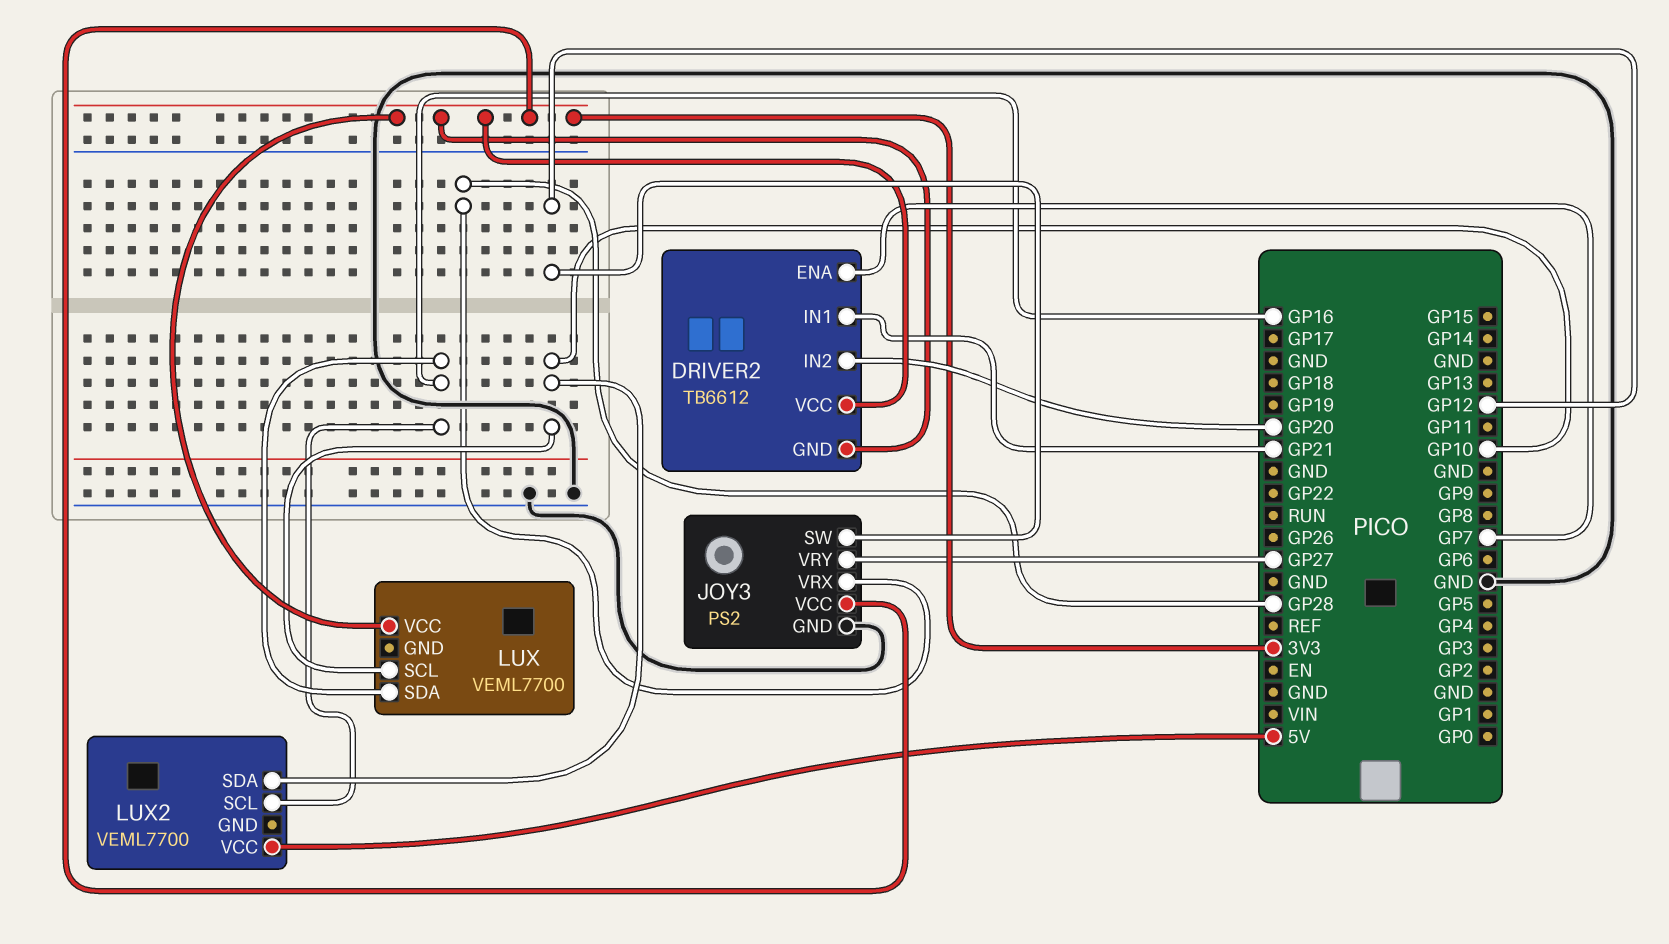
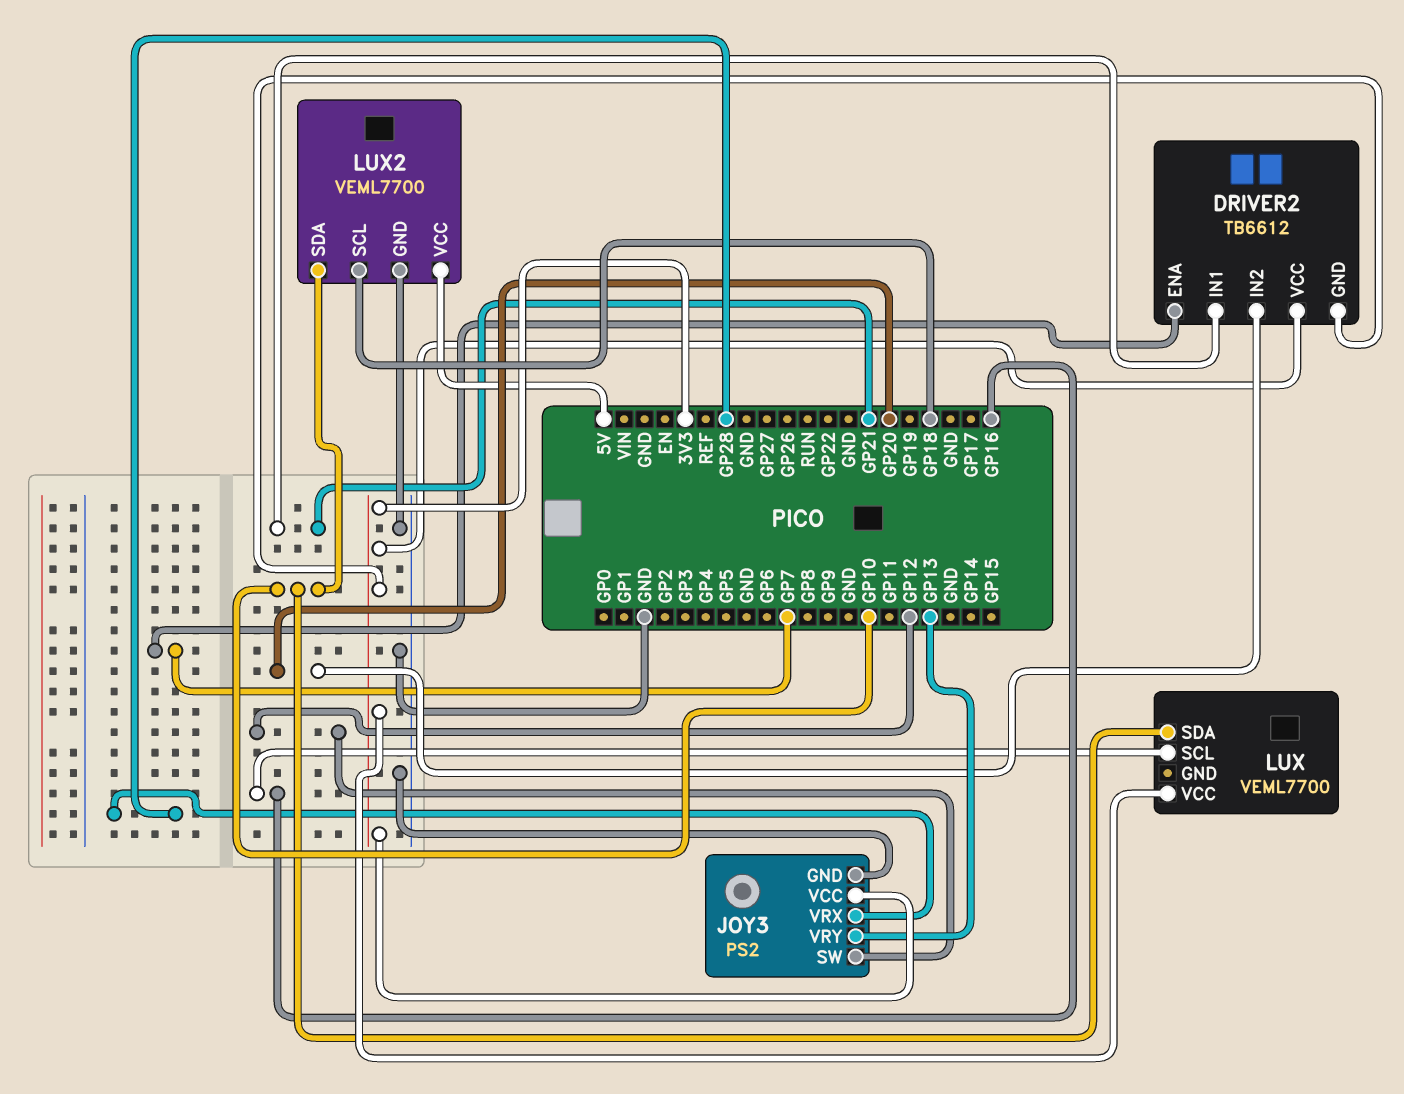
JOY3 pin VRY: GP27 -> GP13
LUX pin SCL: GP10 -> GP16
LUX pin SDA: GP16 -> GP10
LUX2 pin GND: none -> GND
LUX2 pin SCL: GP16 -> GP18

